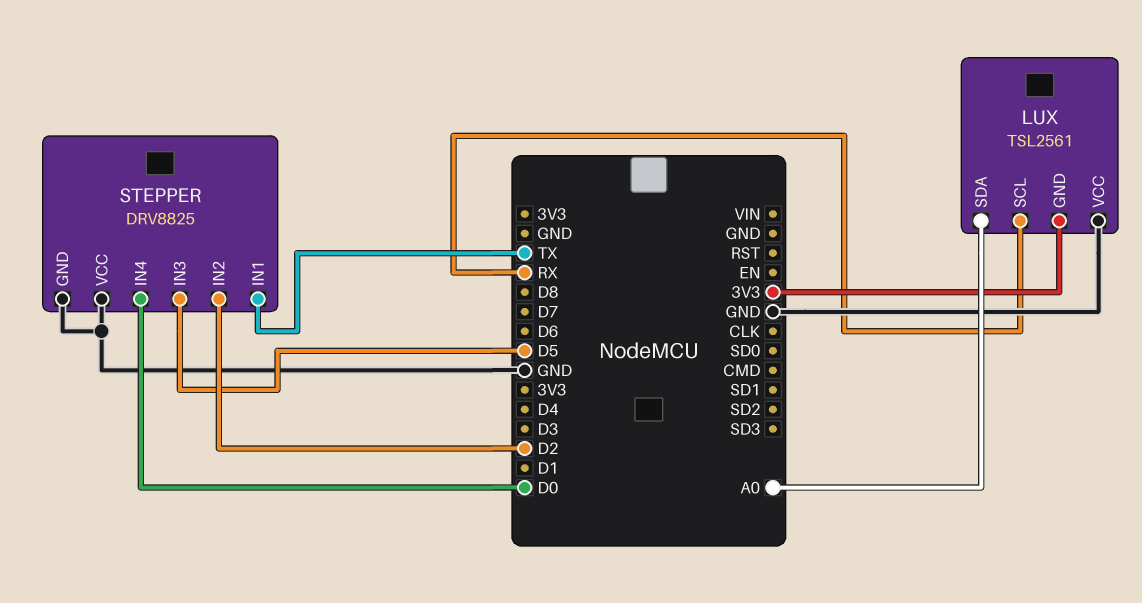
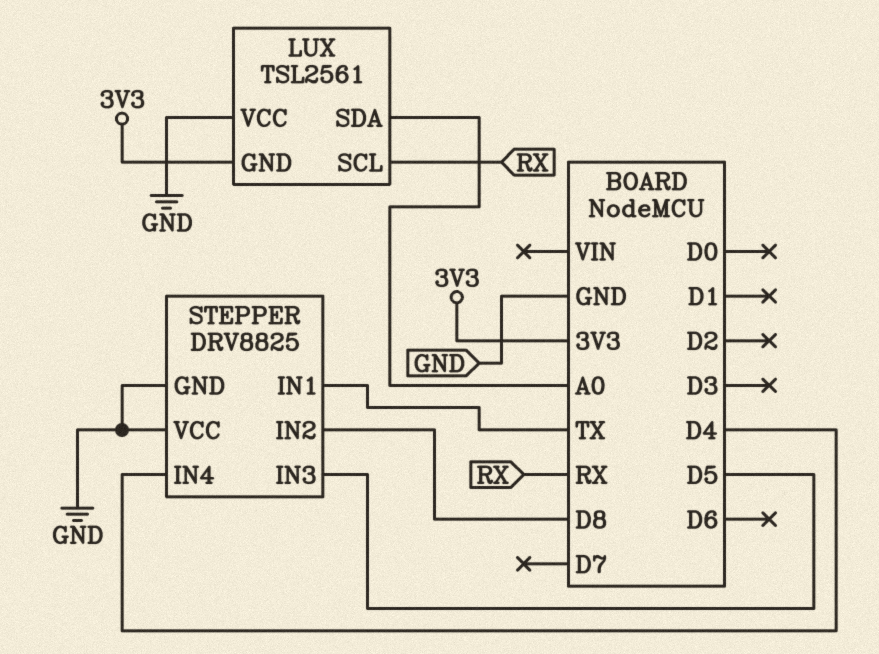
STEPPER pin IN2: D2 -> D8
STEPPER pin IN4: D0 -> D4

